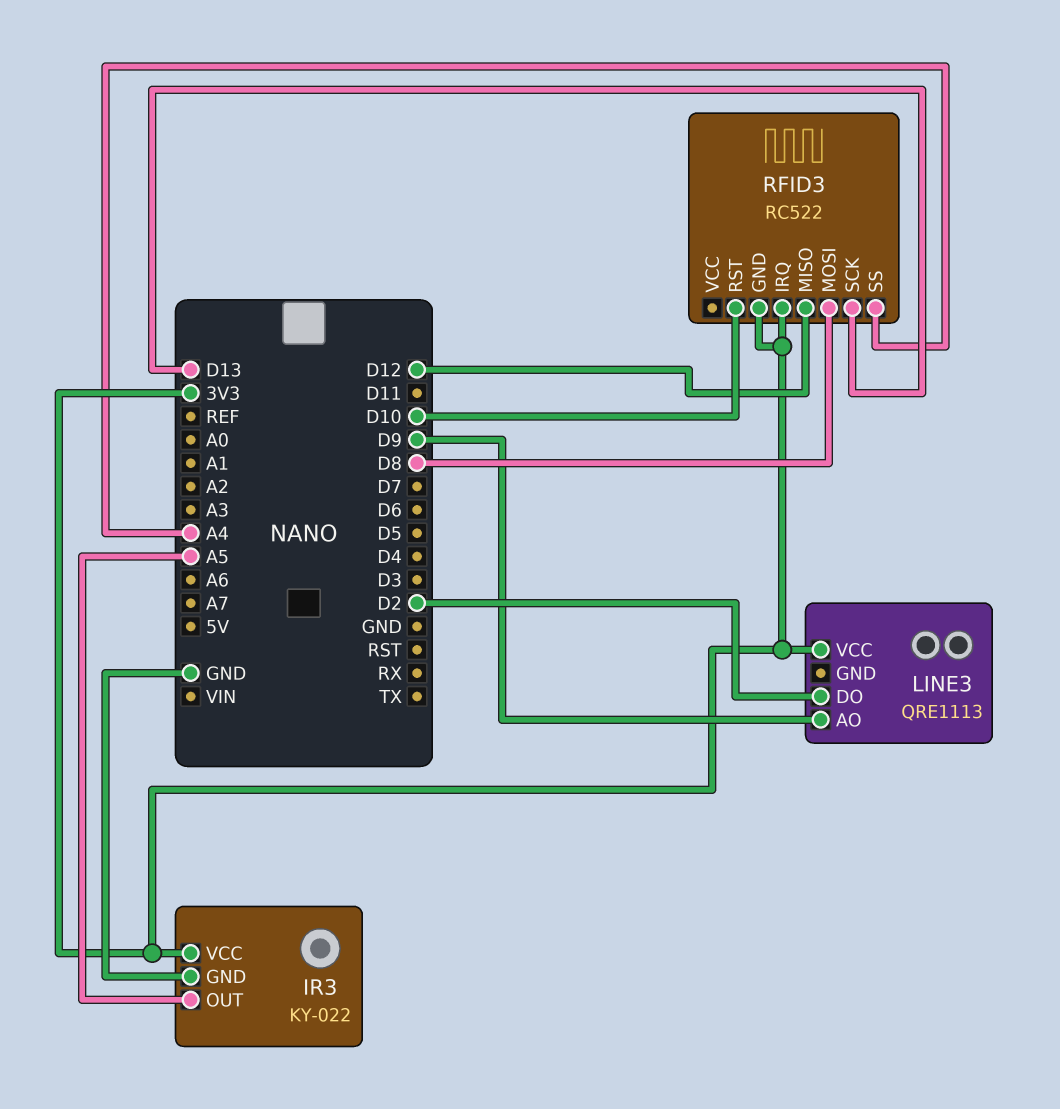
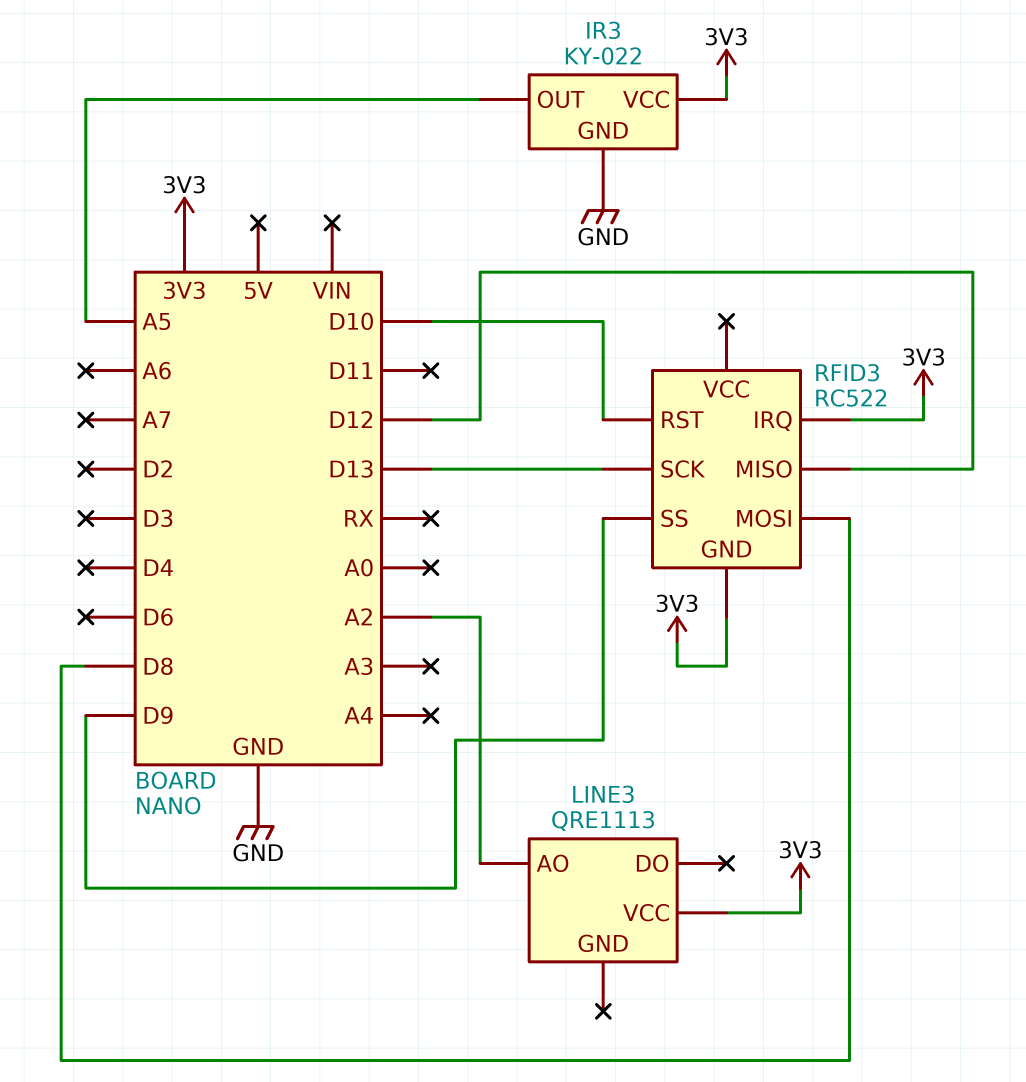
LINE3 pin AO: D9 -> A2
LINE3 pin DO: D2 -> none
RFID3 pin SS: A4 -> D9

